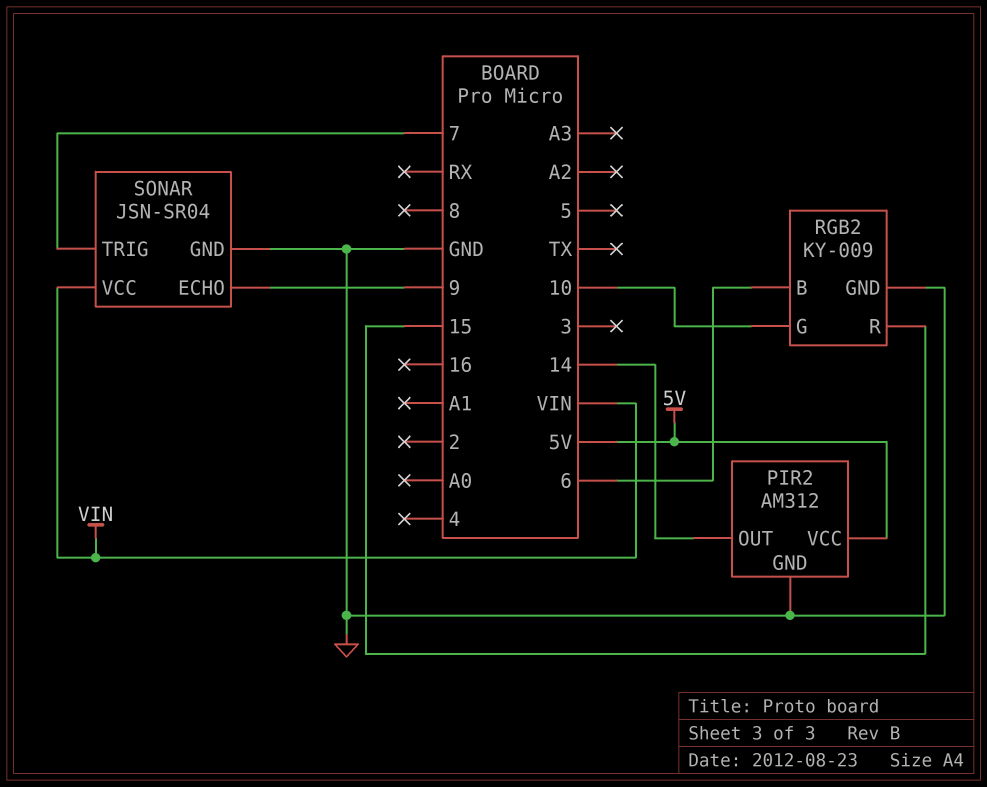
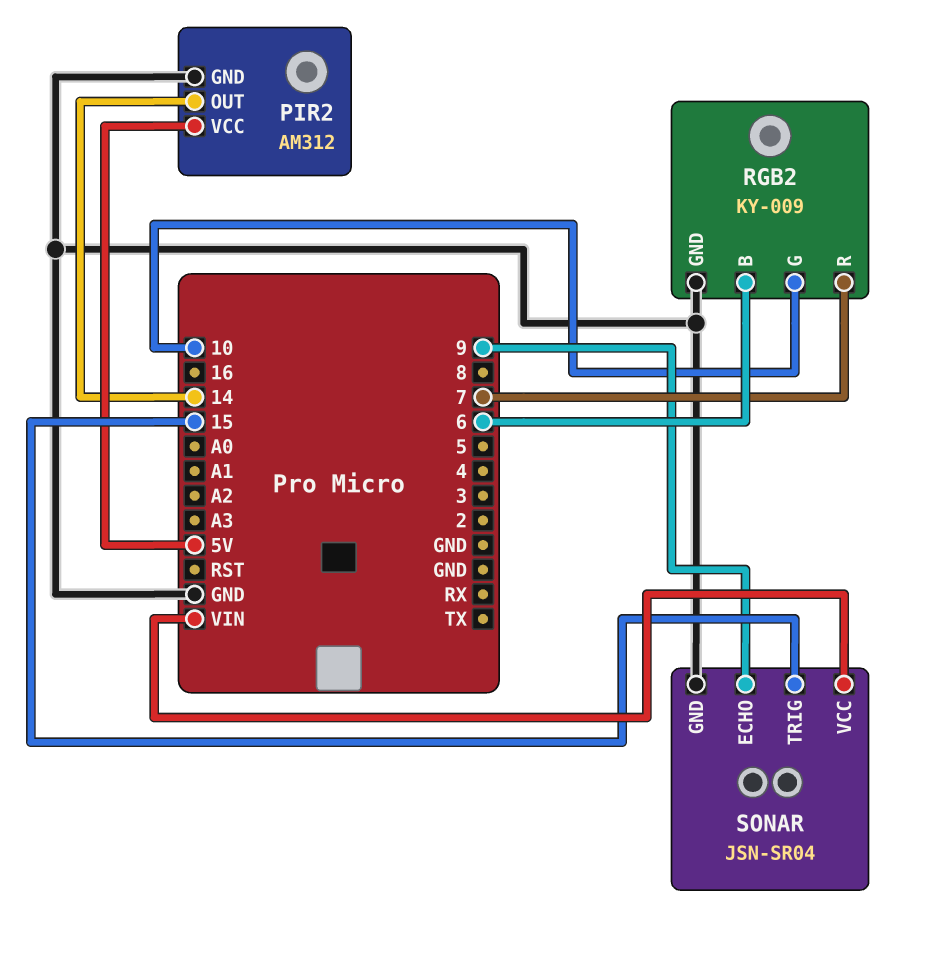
RGB2 pin R: 15 -> 7
SONAR pin TRIG: 7 -> 15

